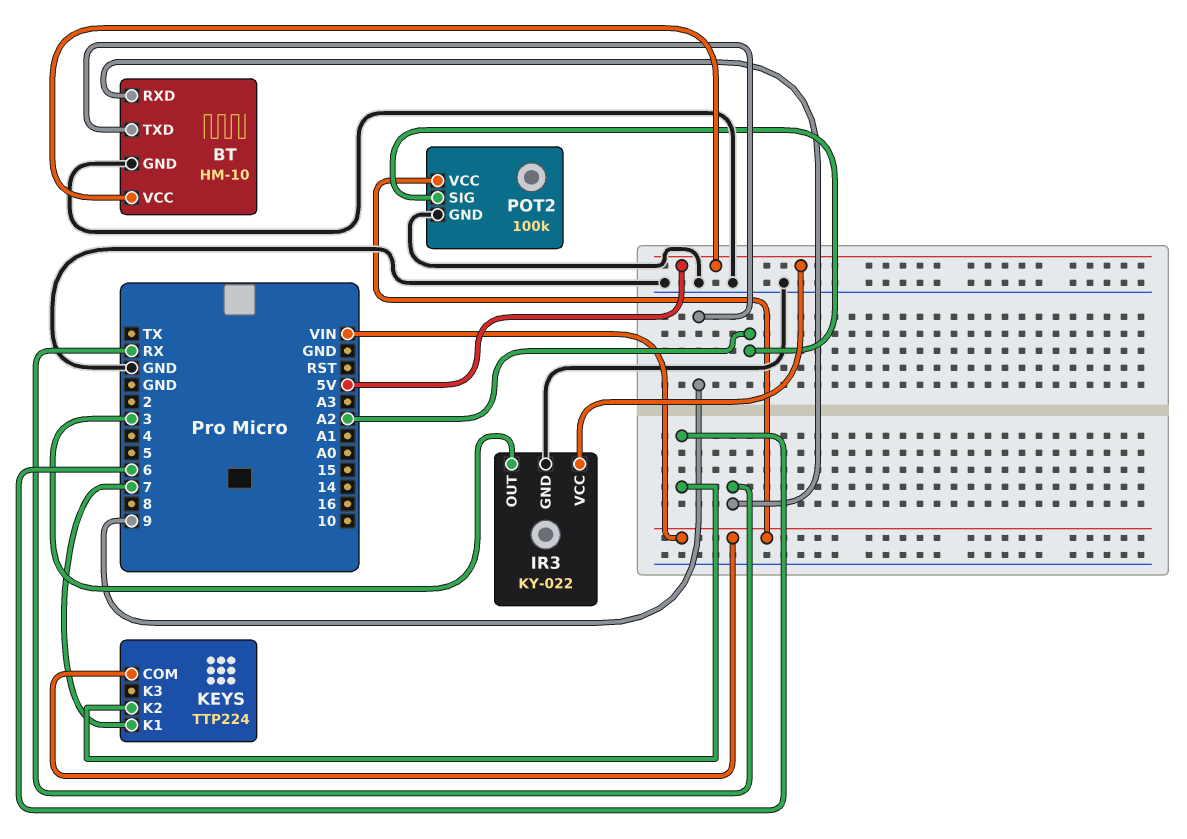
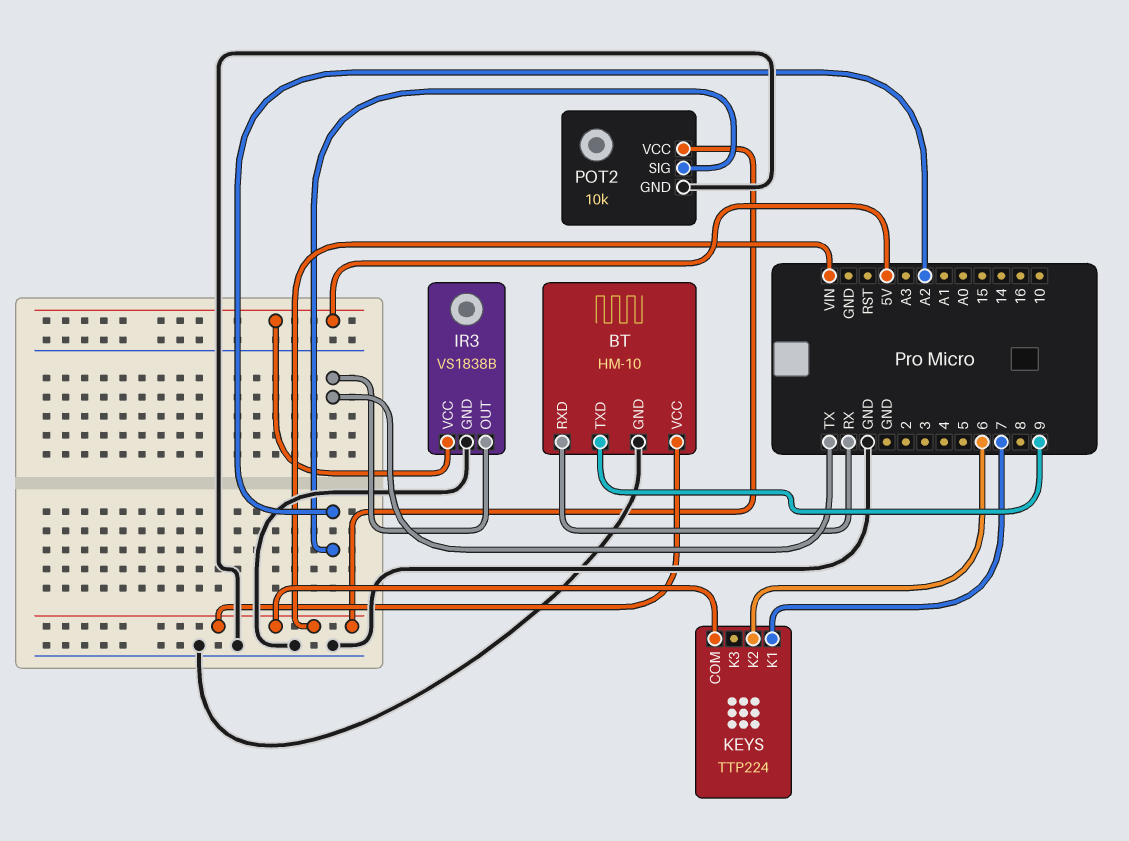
BT pin VCC: 5V -> VIN
IR3: KY-022 -> VS1838B
IR3 pin OUT: 3 -> TX
POT2: 100k -> 10k

